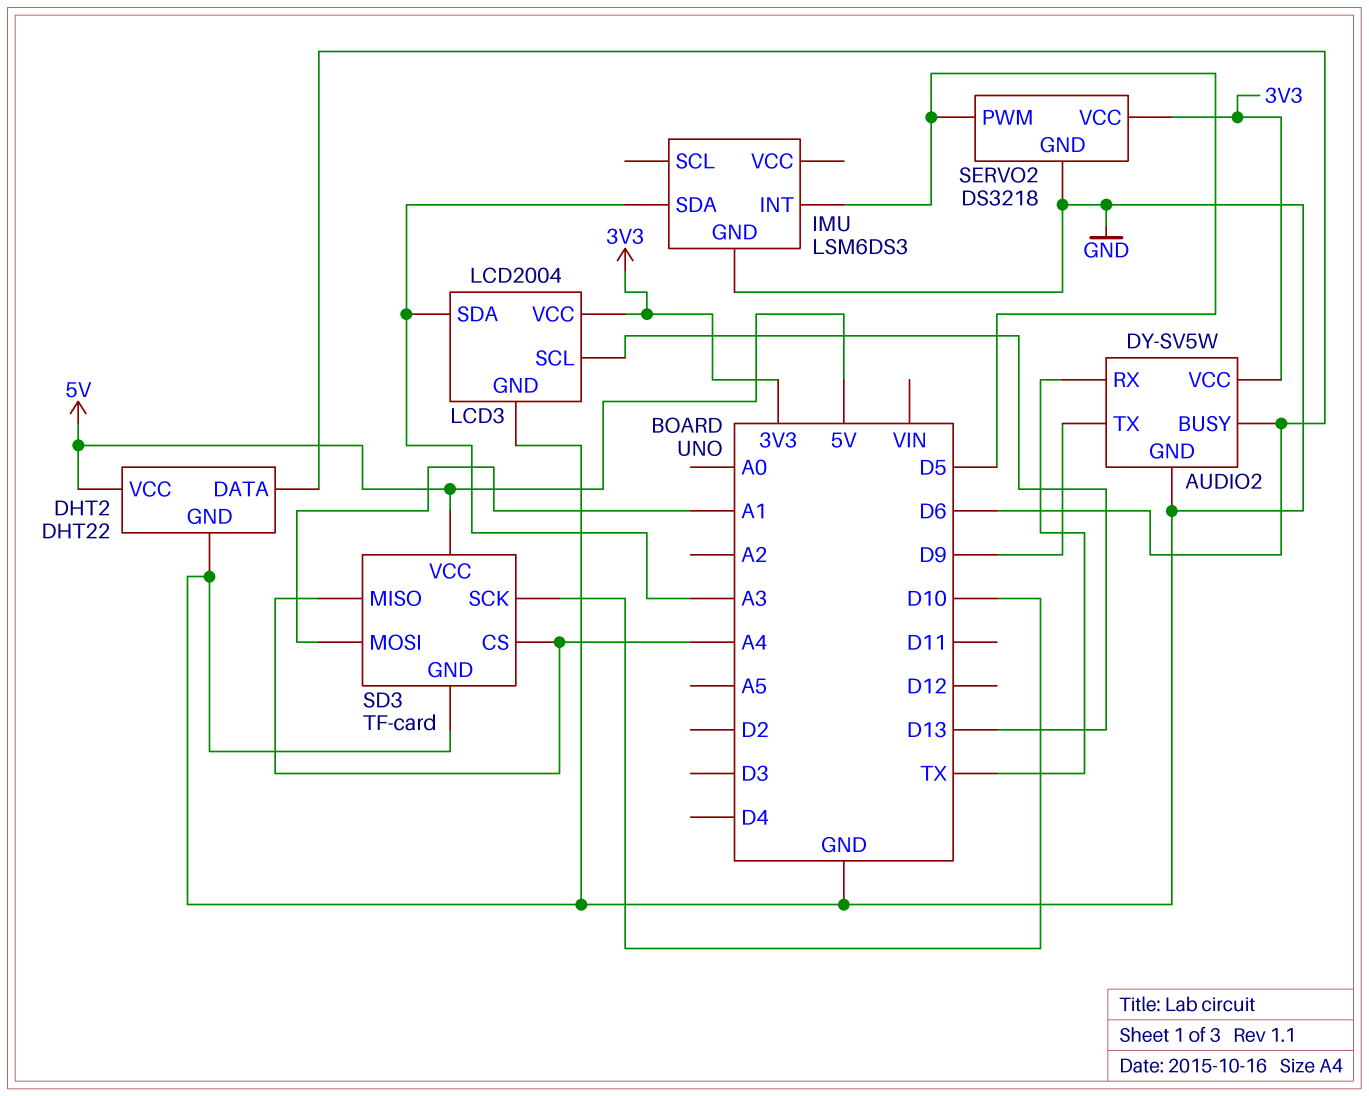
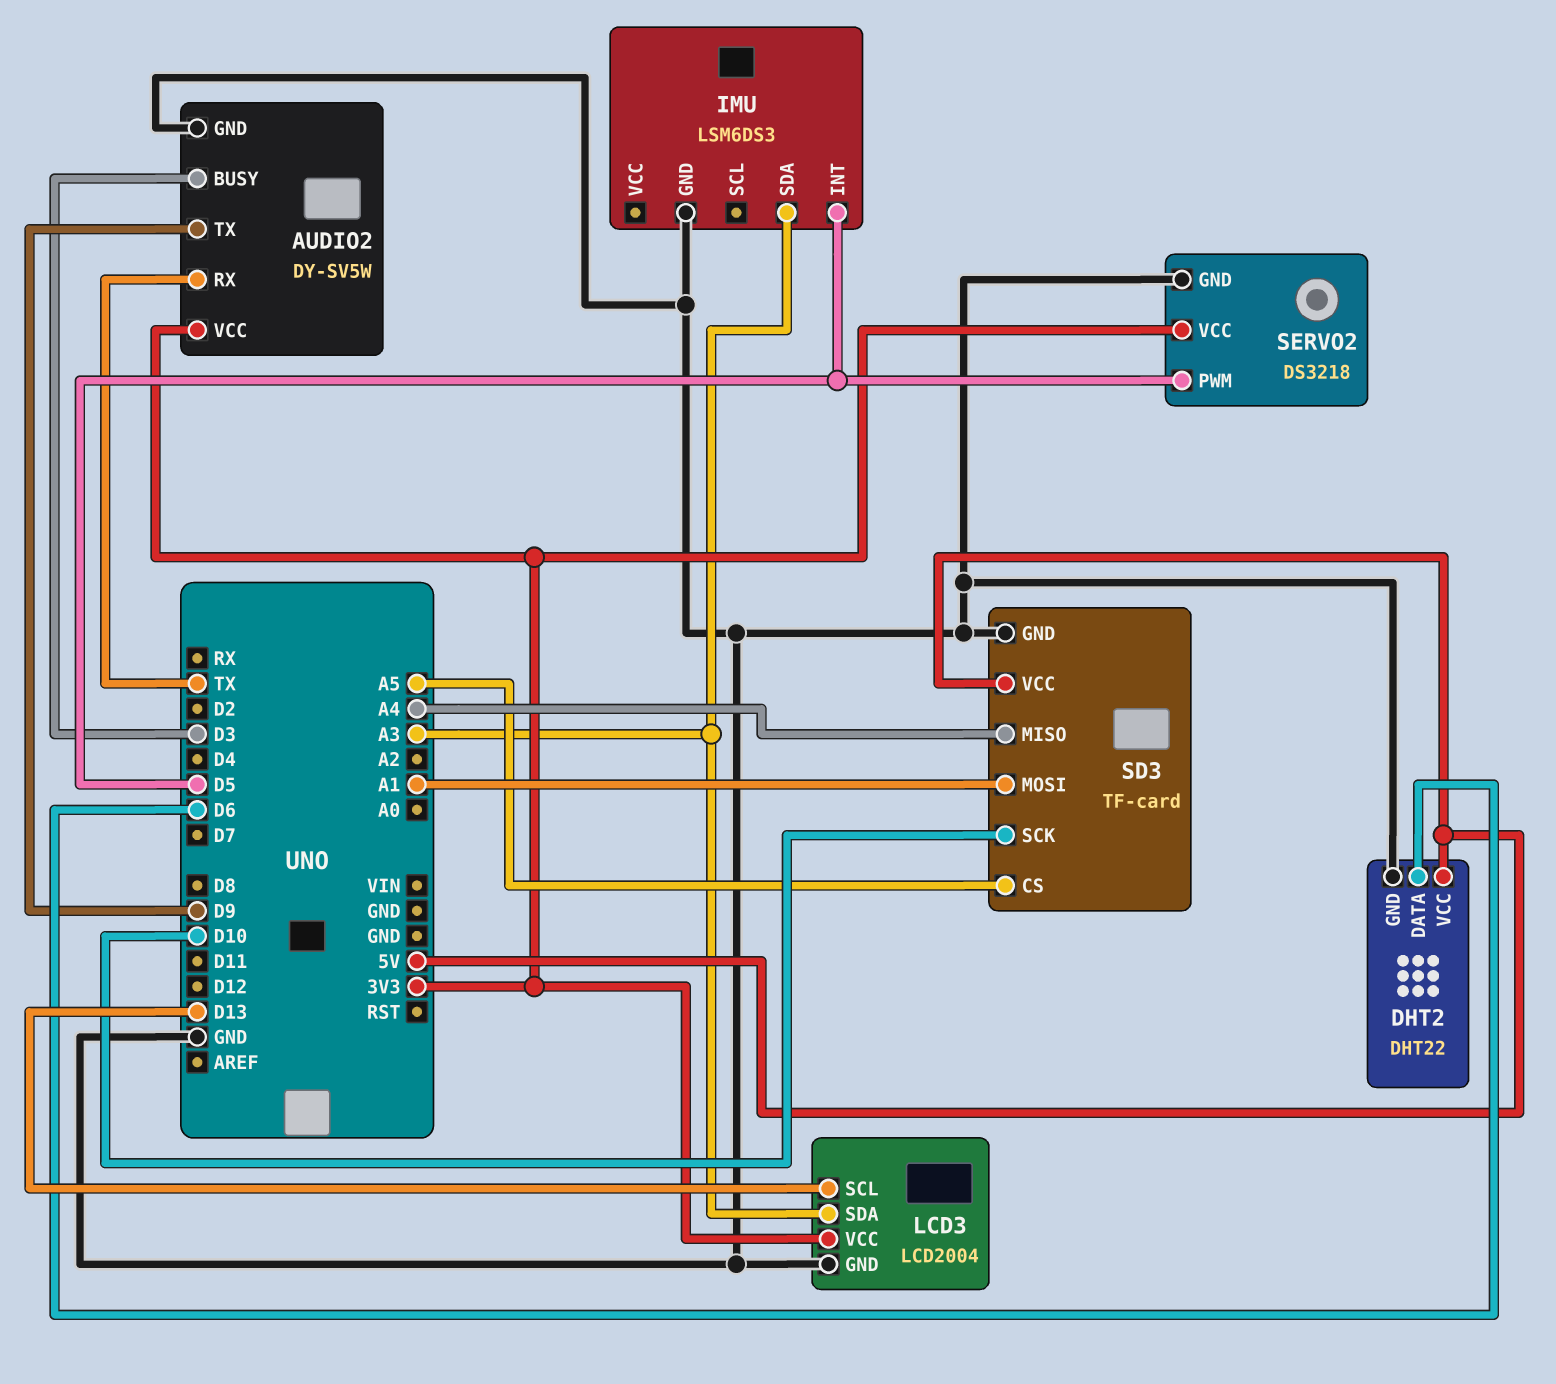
AUDIO2 pin BUSY: D6 -> D3
SD3 pin CS: A4 -> A5

